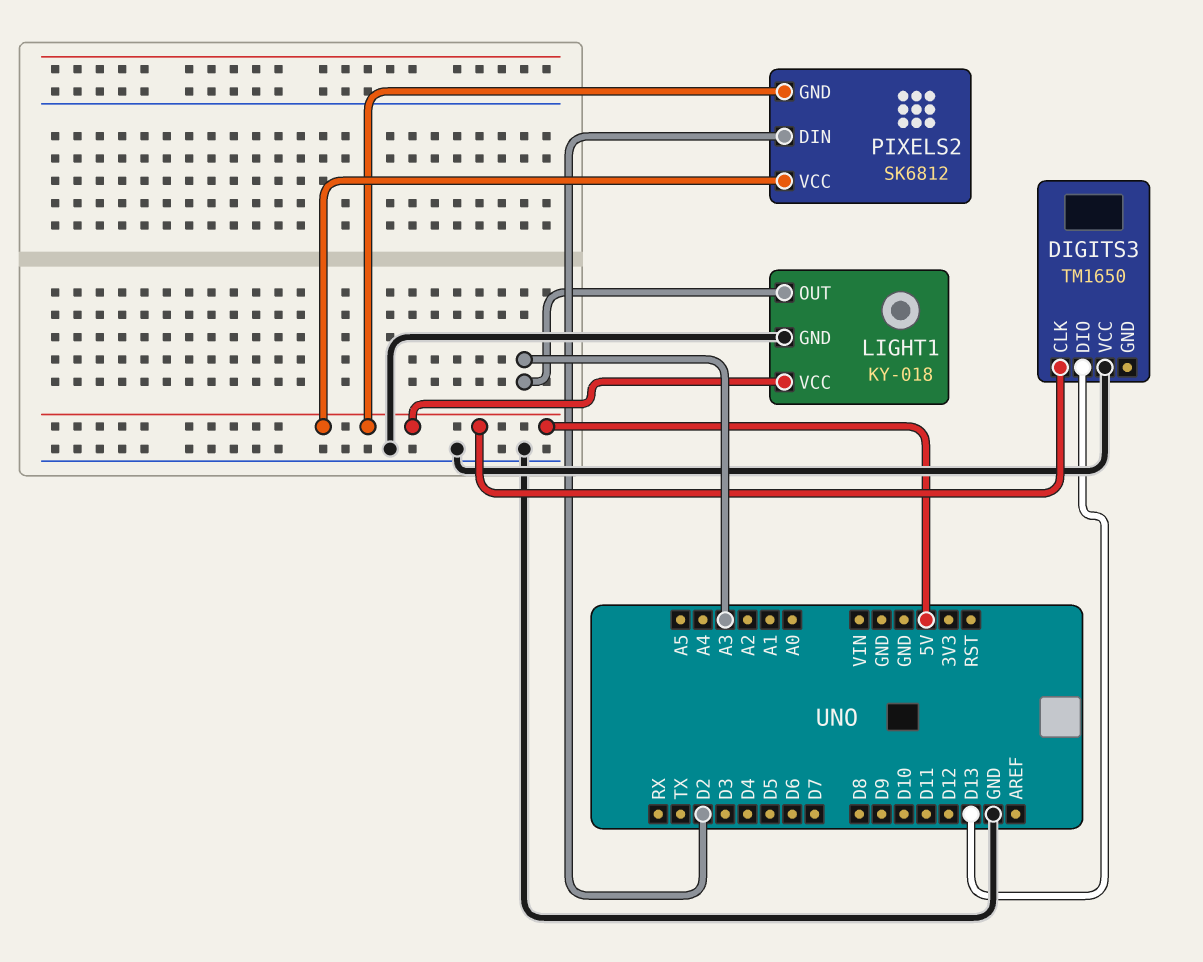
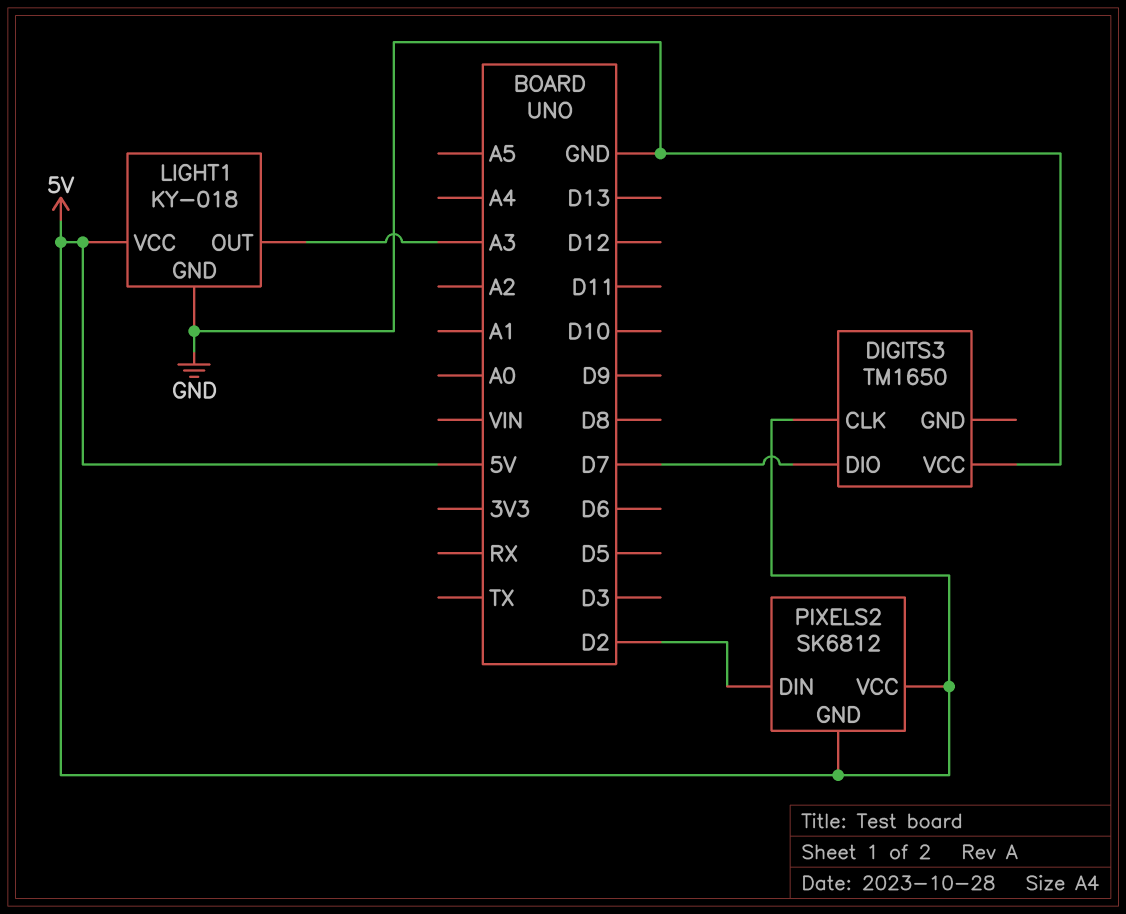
DIGITS3 pin DIO: D13 -> D7

